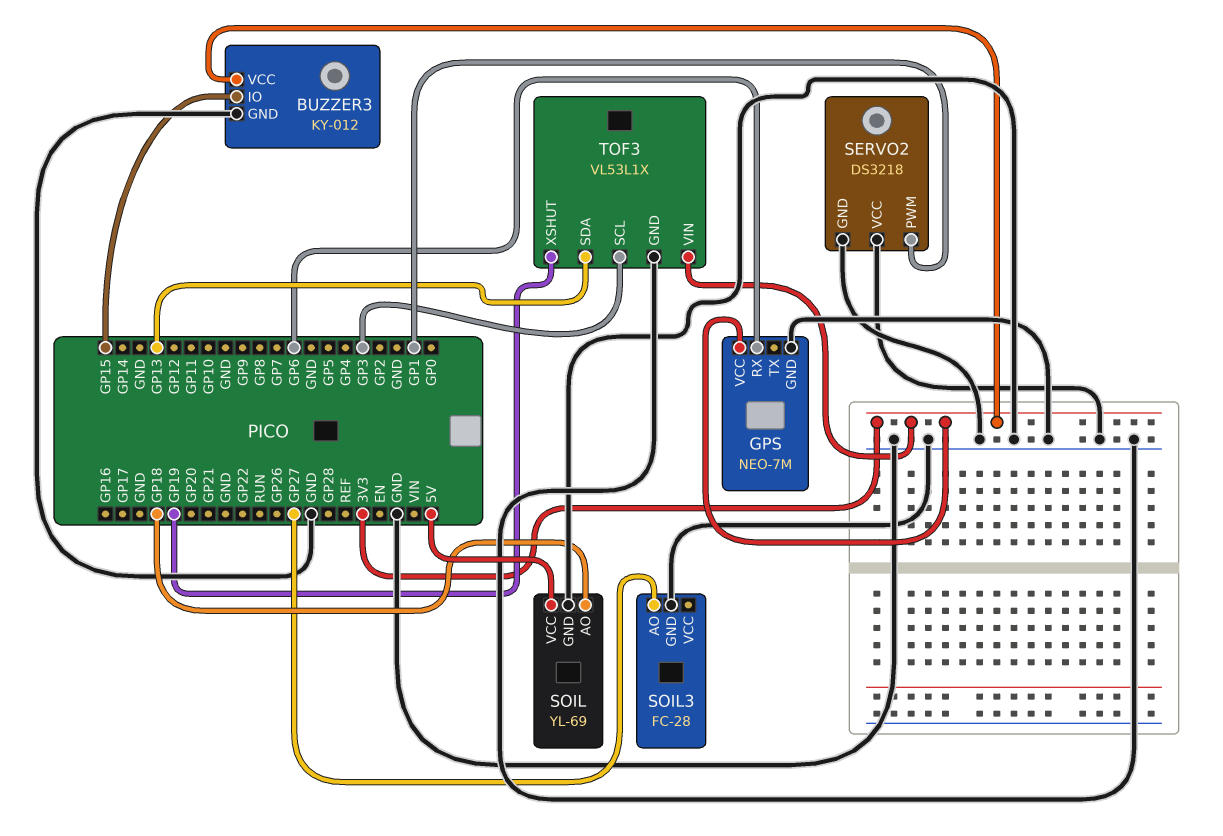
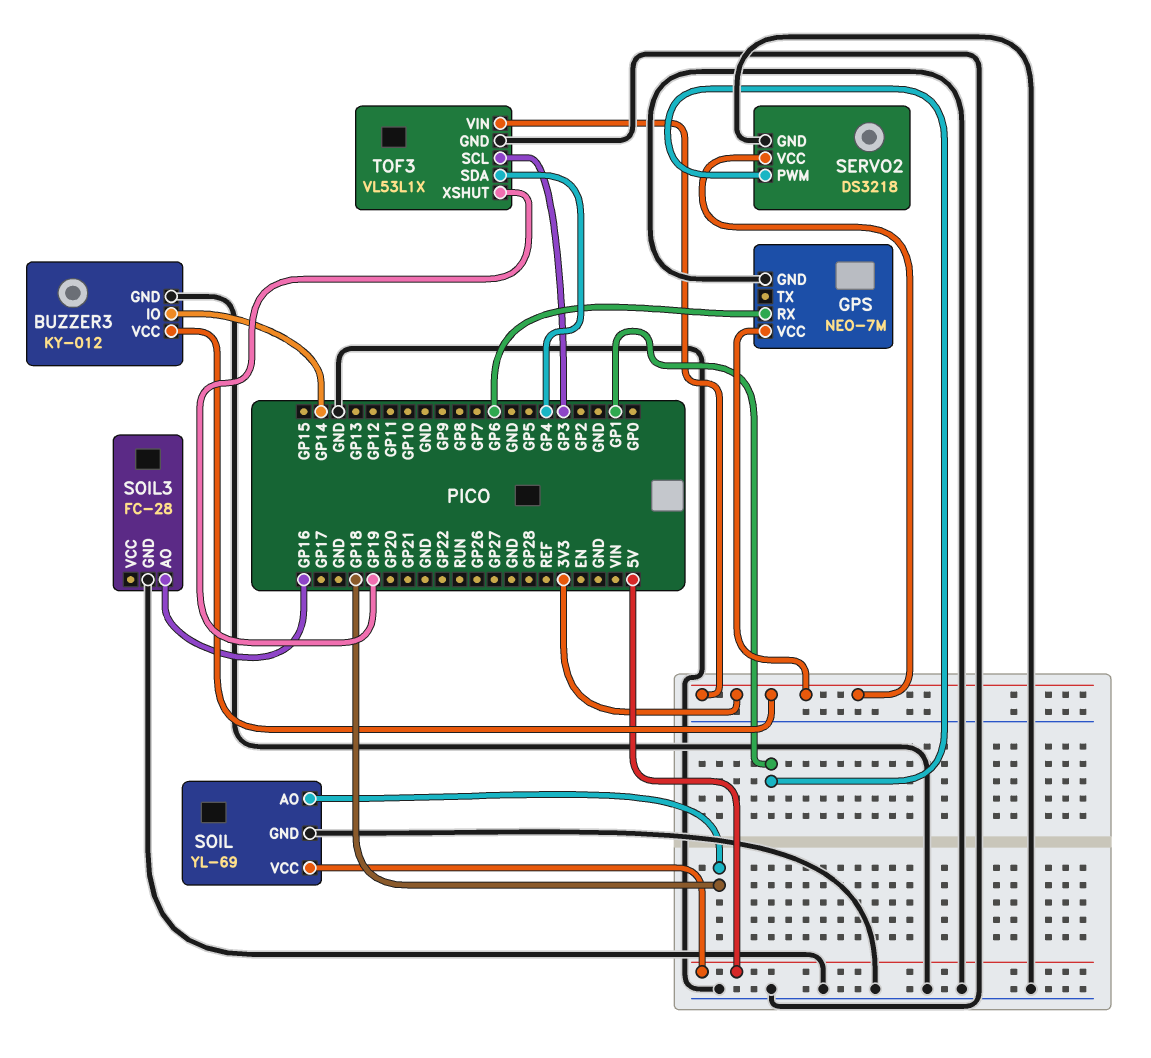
BUZZER3 pin IO: GP15 -> GP14
SERVO2 pin VCC: GND -> 3V3
SOIL3 pin AO: GP27 -> GP16
TOF3 pin SDA: GP13 -> GP4

